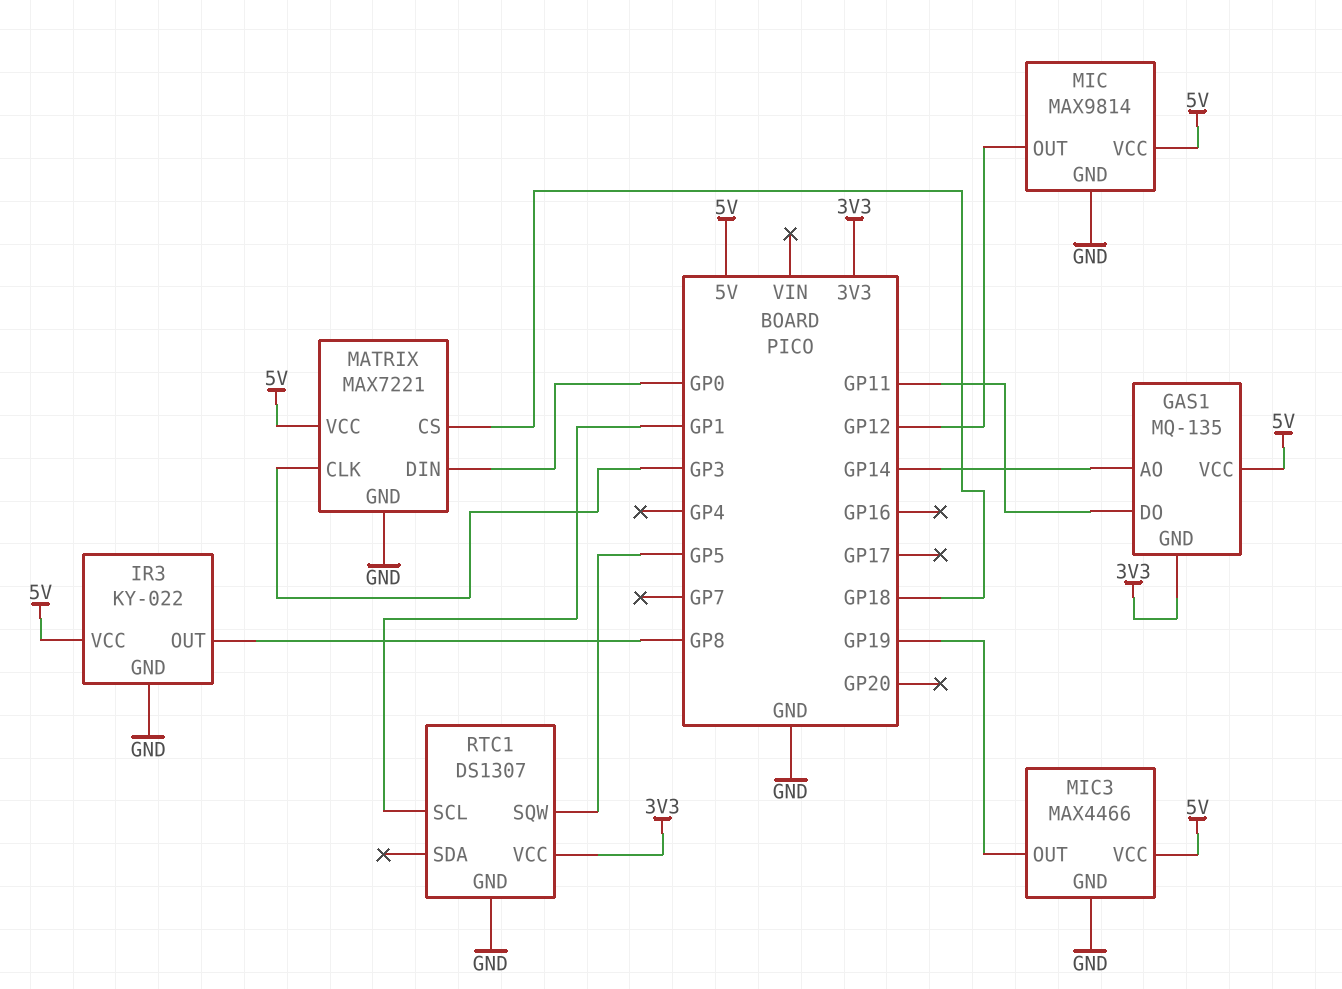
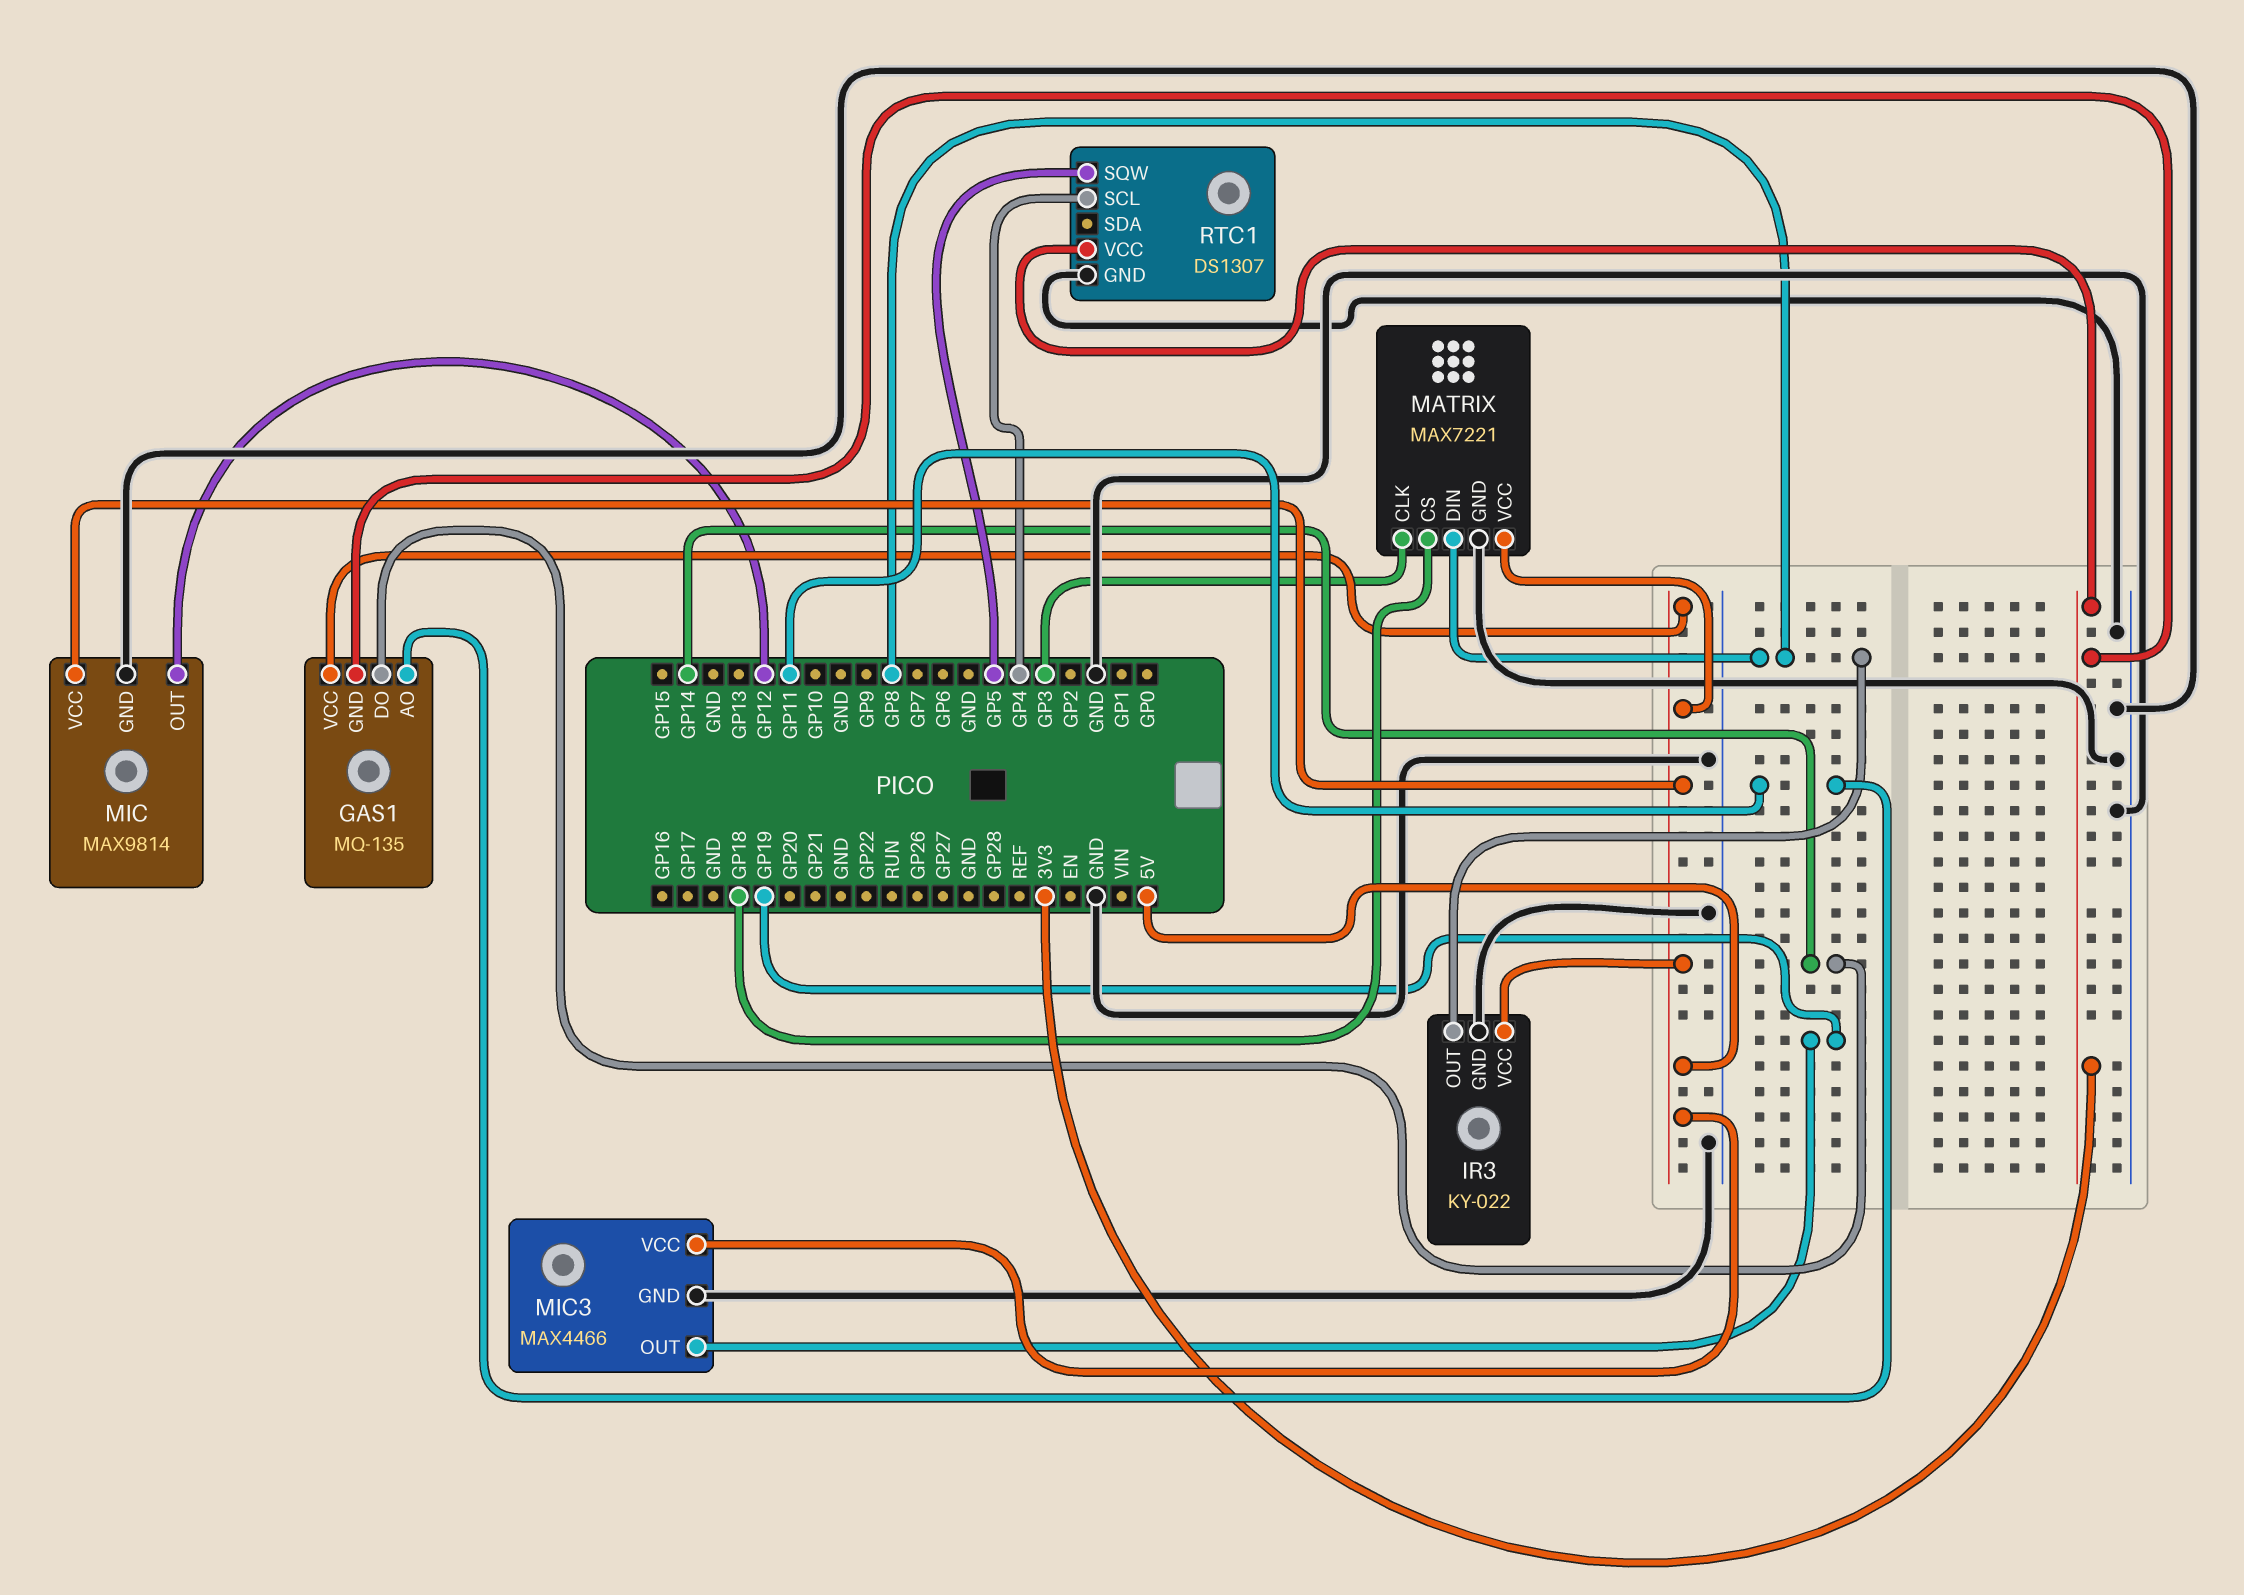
GAS1 pin AO: GP14 -> GP11
GAS1 pin DO: GP11 -> GP14
MATRIX pin DIN: GP0 -> GP8
RTC1 pin SCL: GP1 -> GP4

